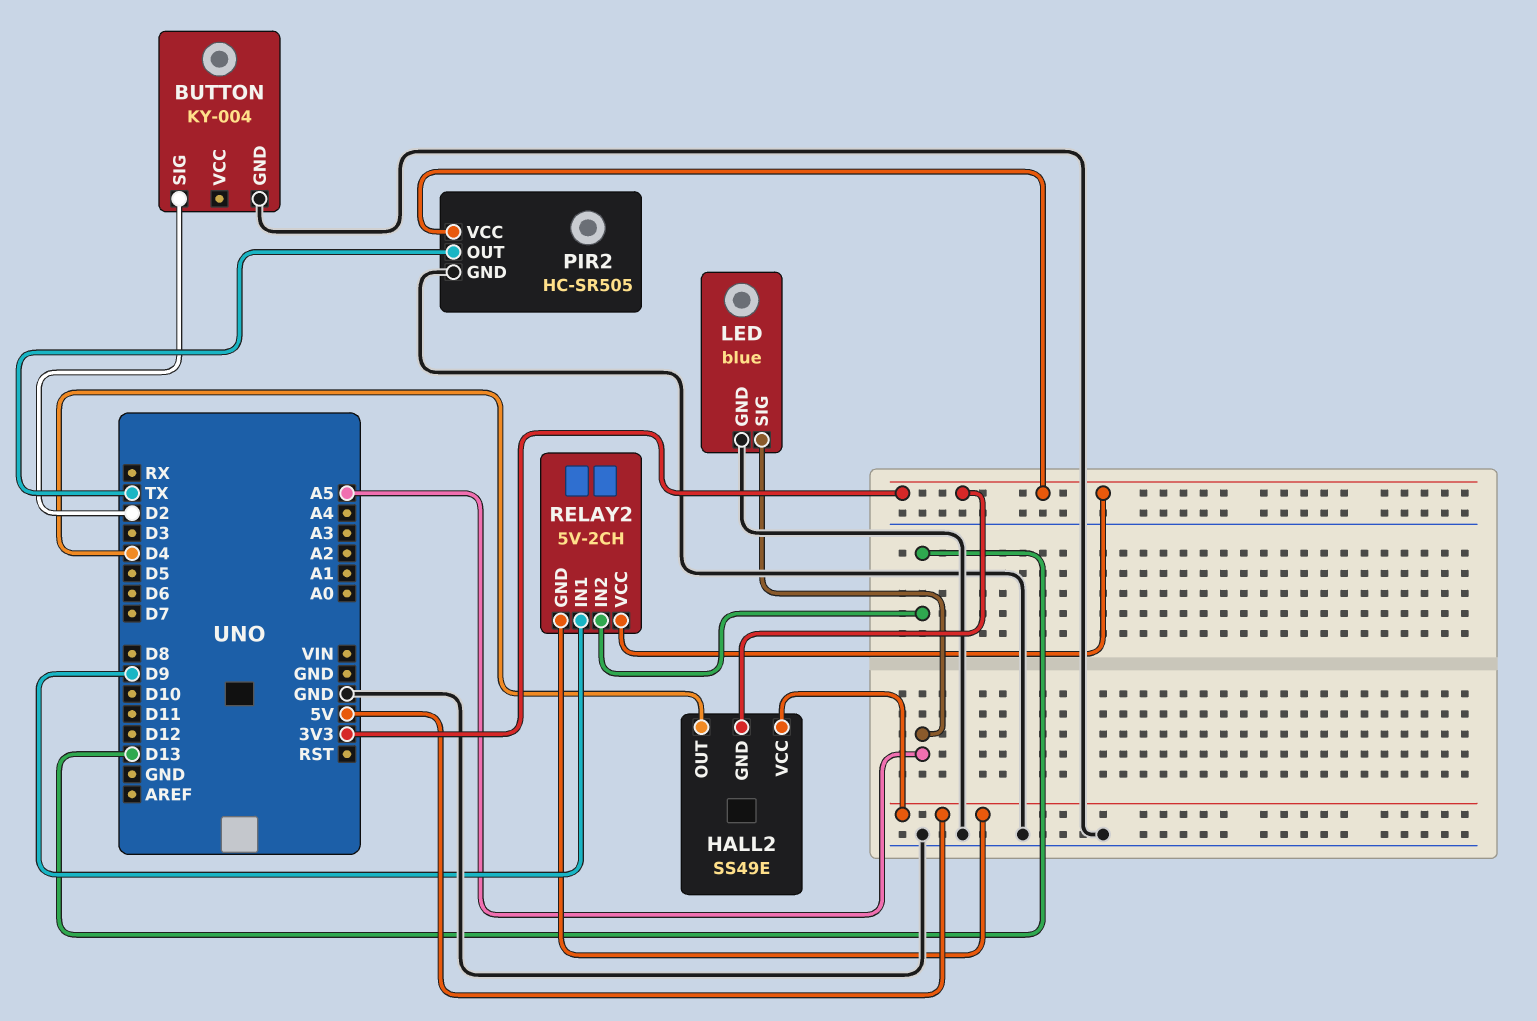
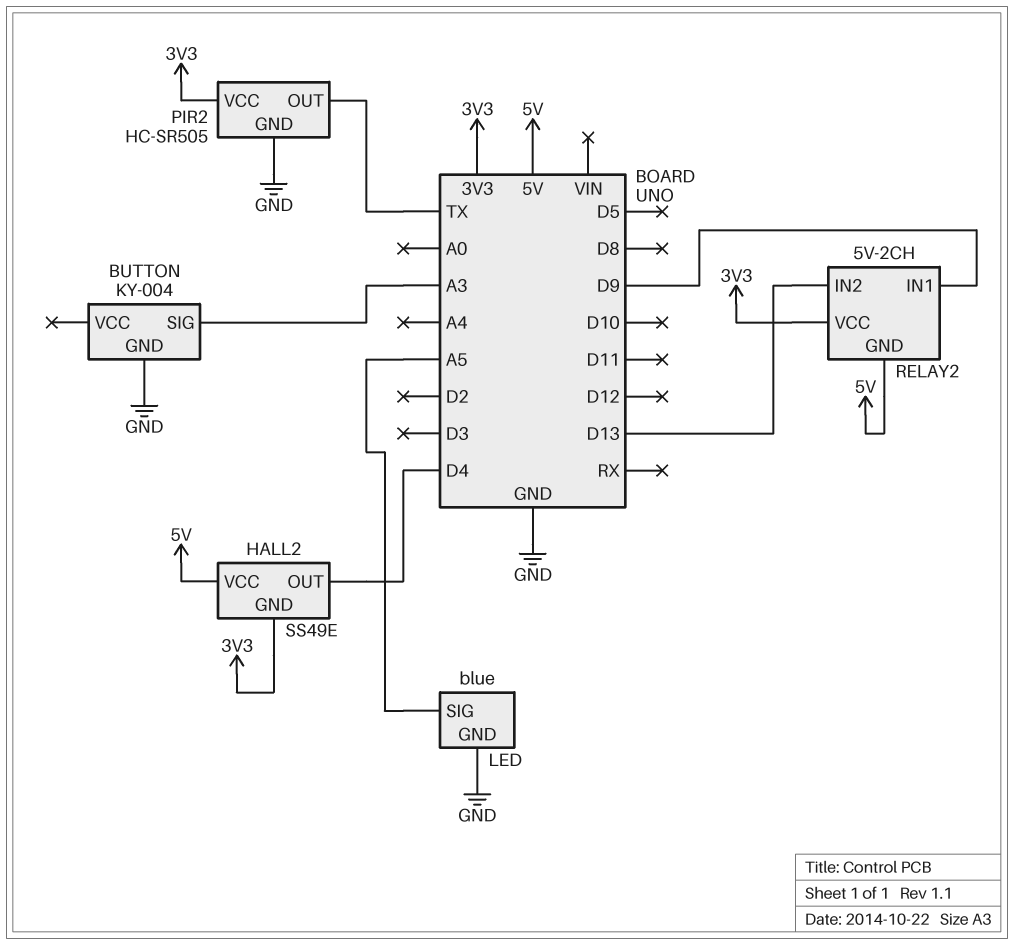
BUTTON pin SIG: D2 -> A3

